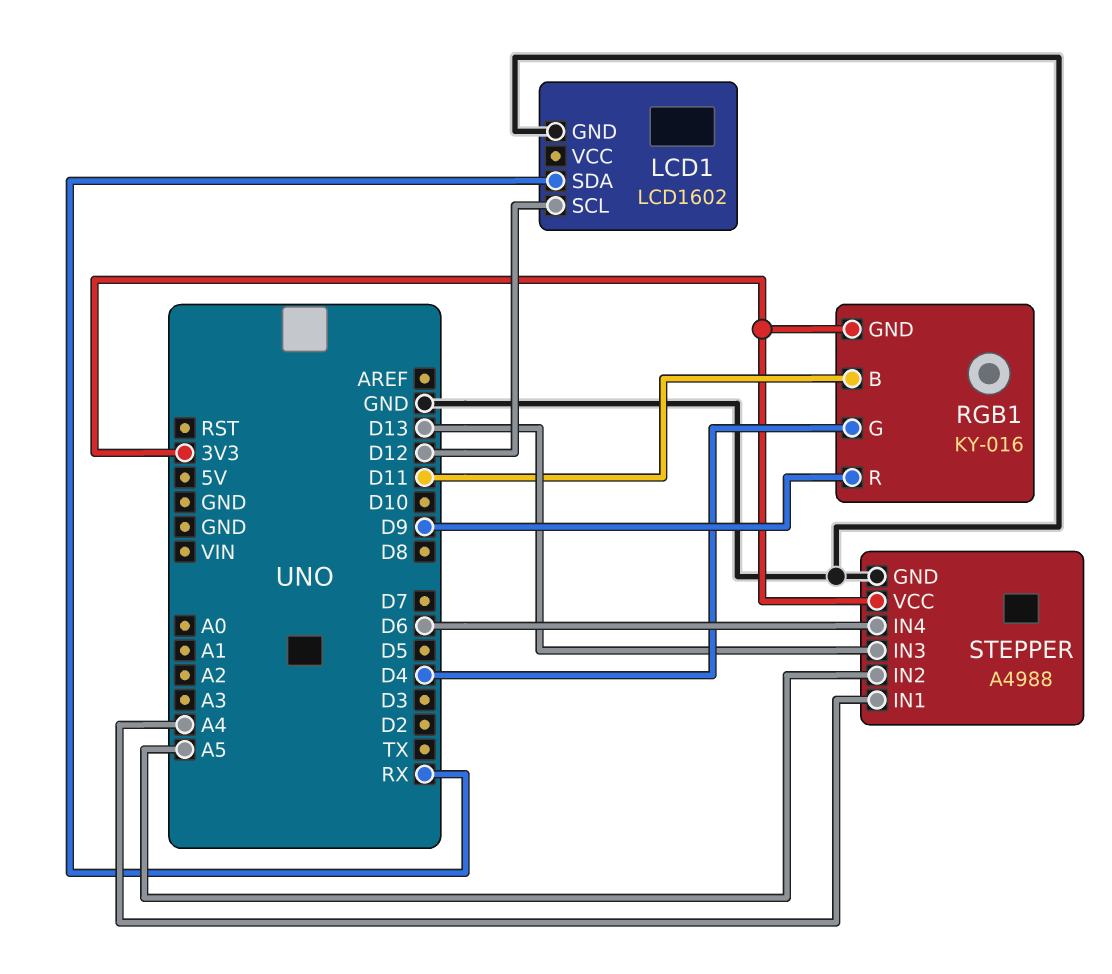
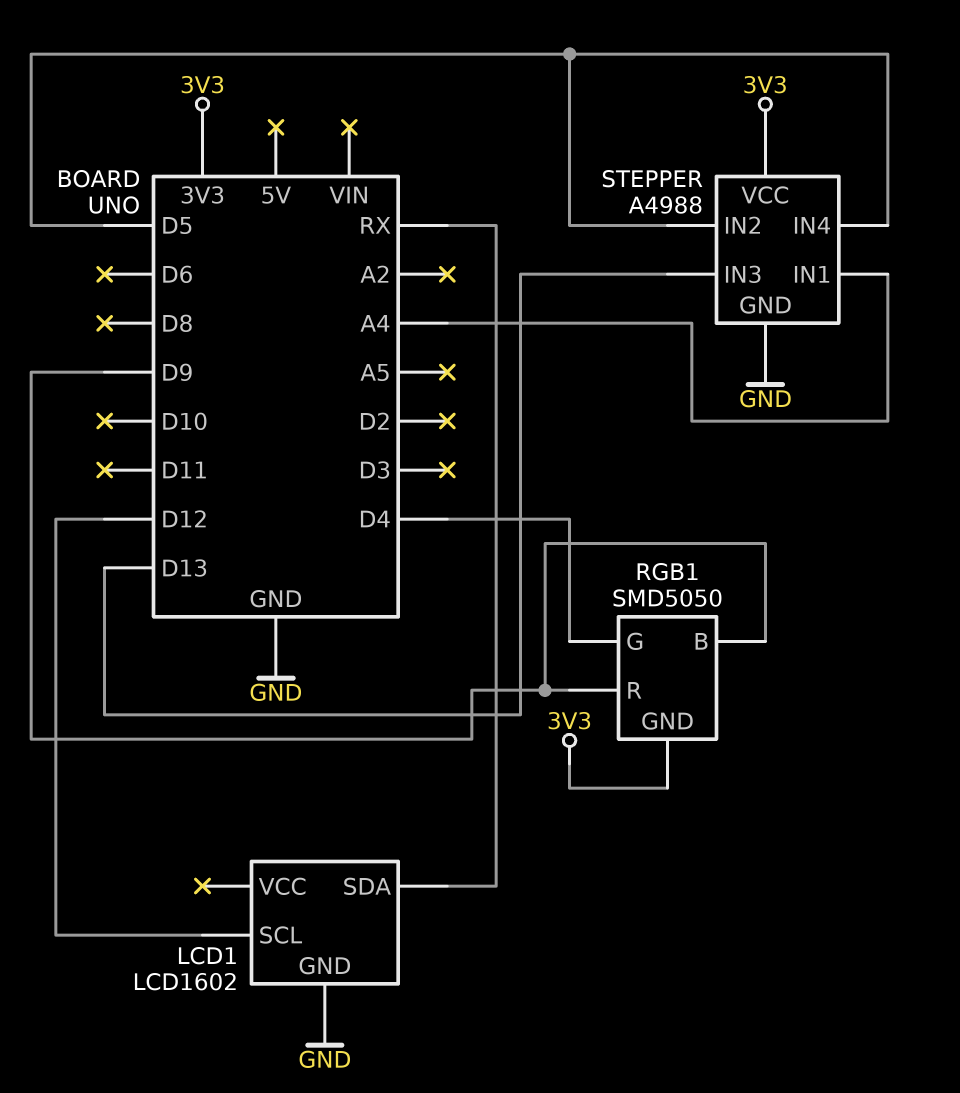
RGB1: KY-016 -> SMD5050
RGB1 pin B: D11 -> D9
STEPPER pin IN2: A5 -> D5
STEPPER pin IN4: D6 -> D5

